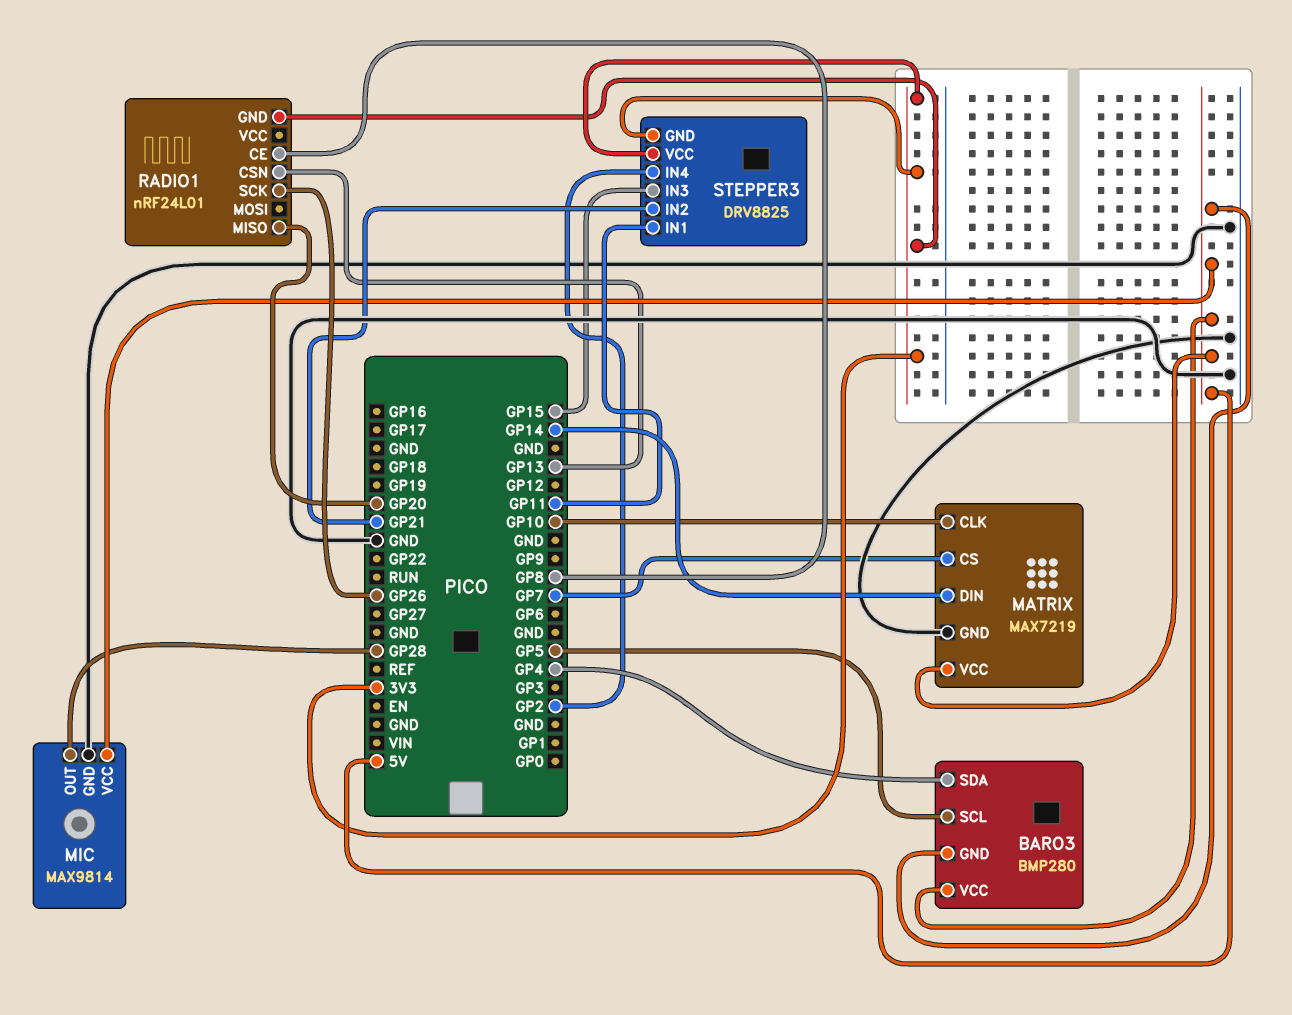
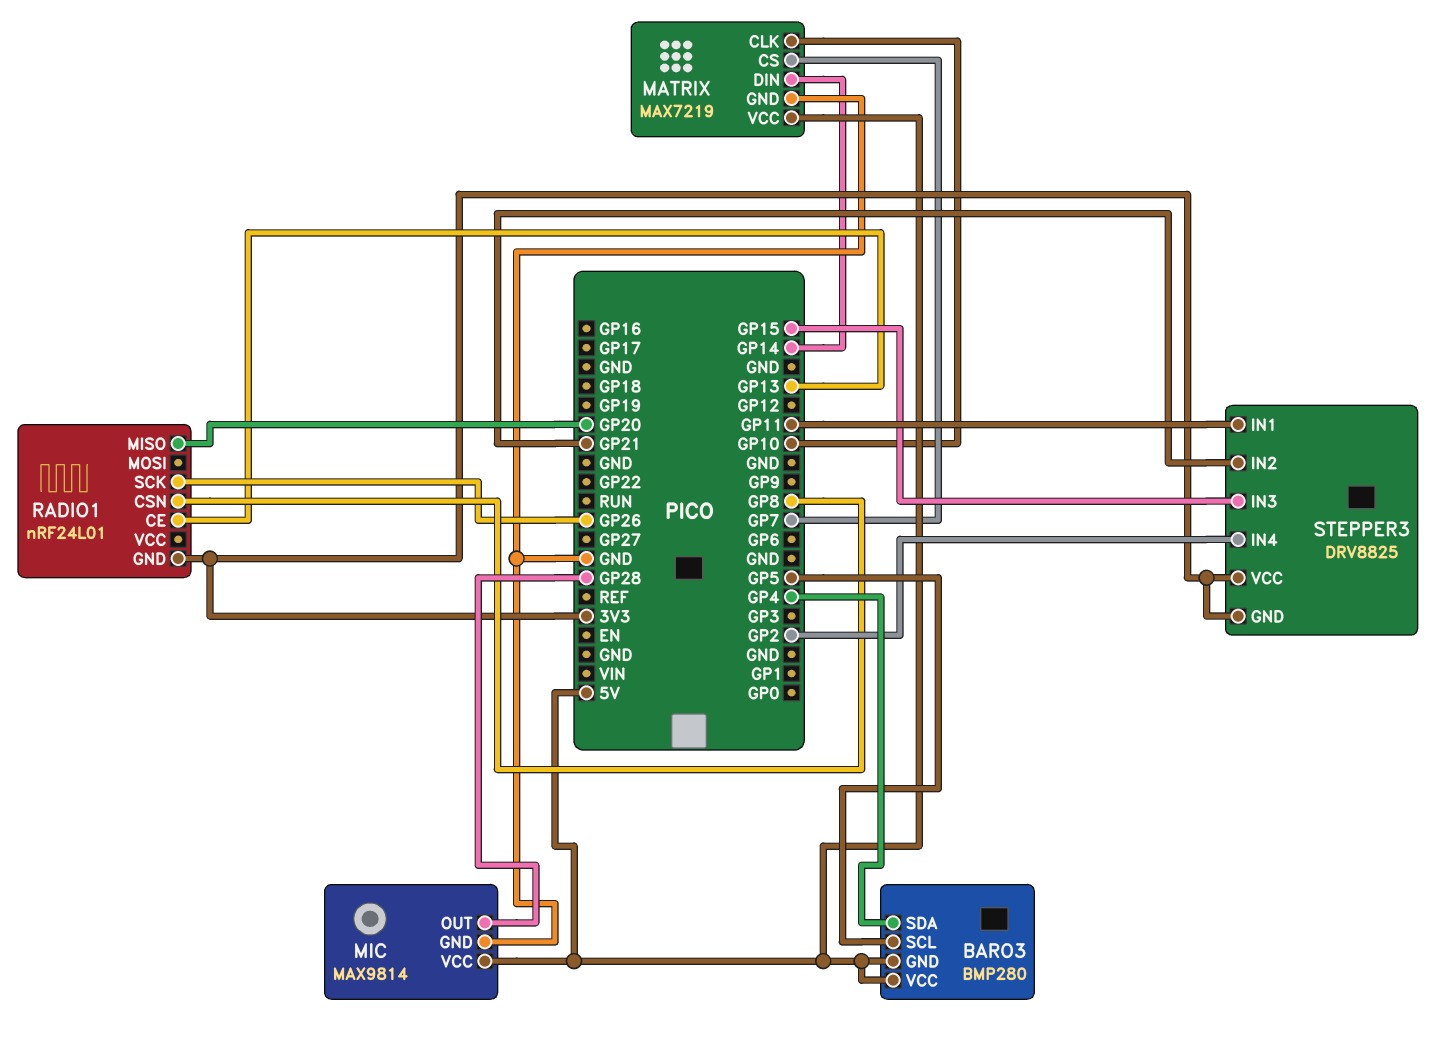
RADIO1 pin CE: GP8 -> GP13
RADIO1 pin CSN: GP13 -> GP8

